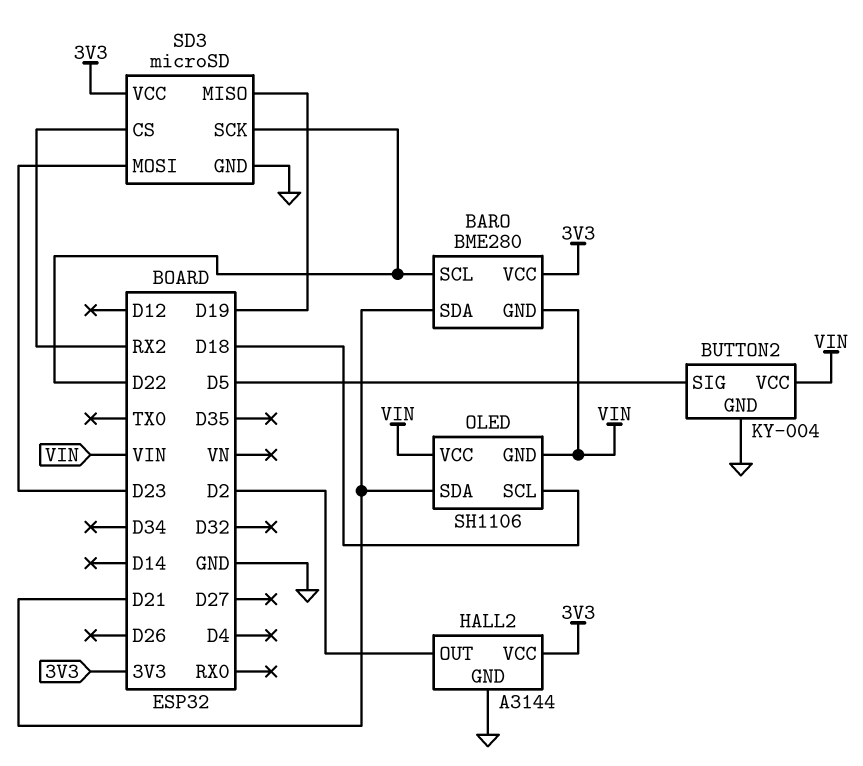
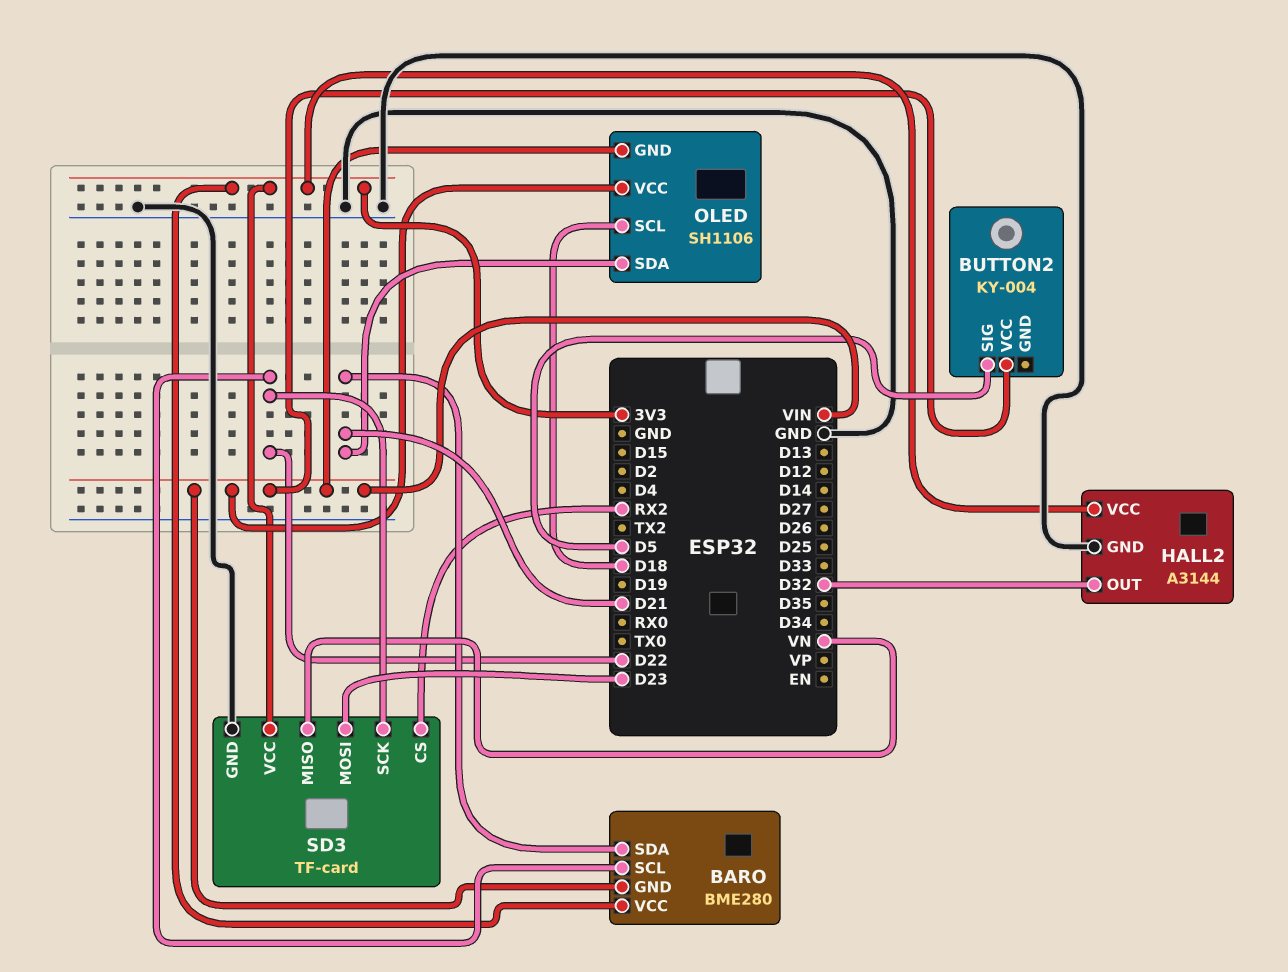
BUTTON2 pin GND: GND -> none
HALL2 pin OUT: D2 -> D32
SD3: microSD -> TF-card
SD3 pin MISO: D19 -> VN

